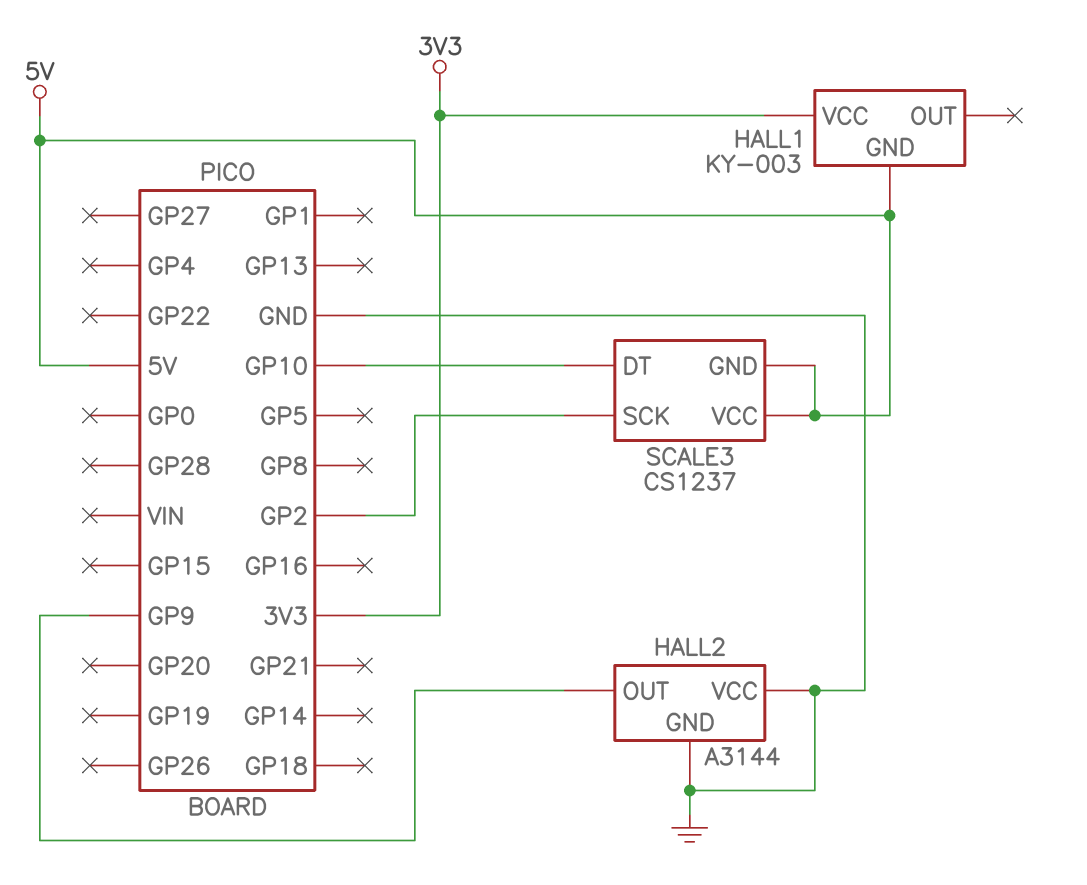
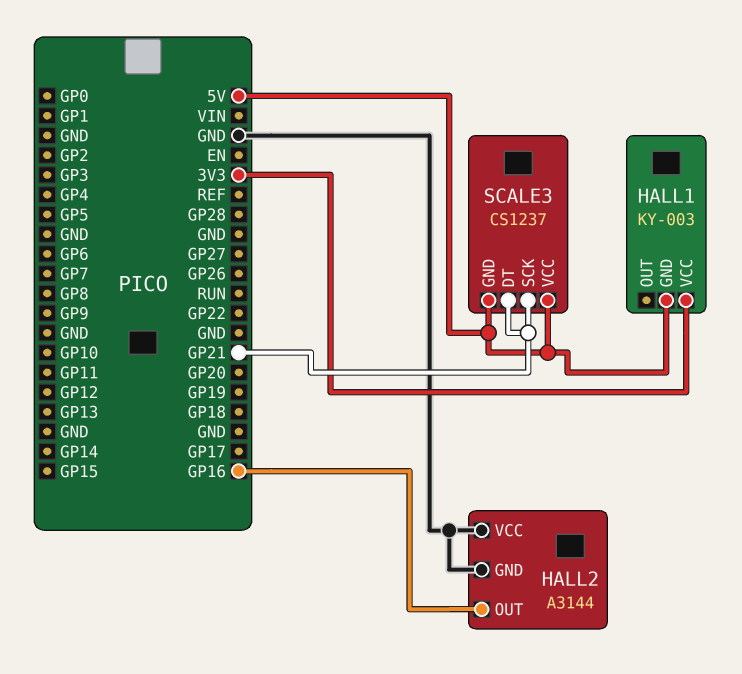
HALL2 pin OUT: GP9 -> GP16
SCALE3 pin DT: GP10 -> GP21
SCALE3 pin SCK: GP2 -> GP21

